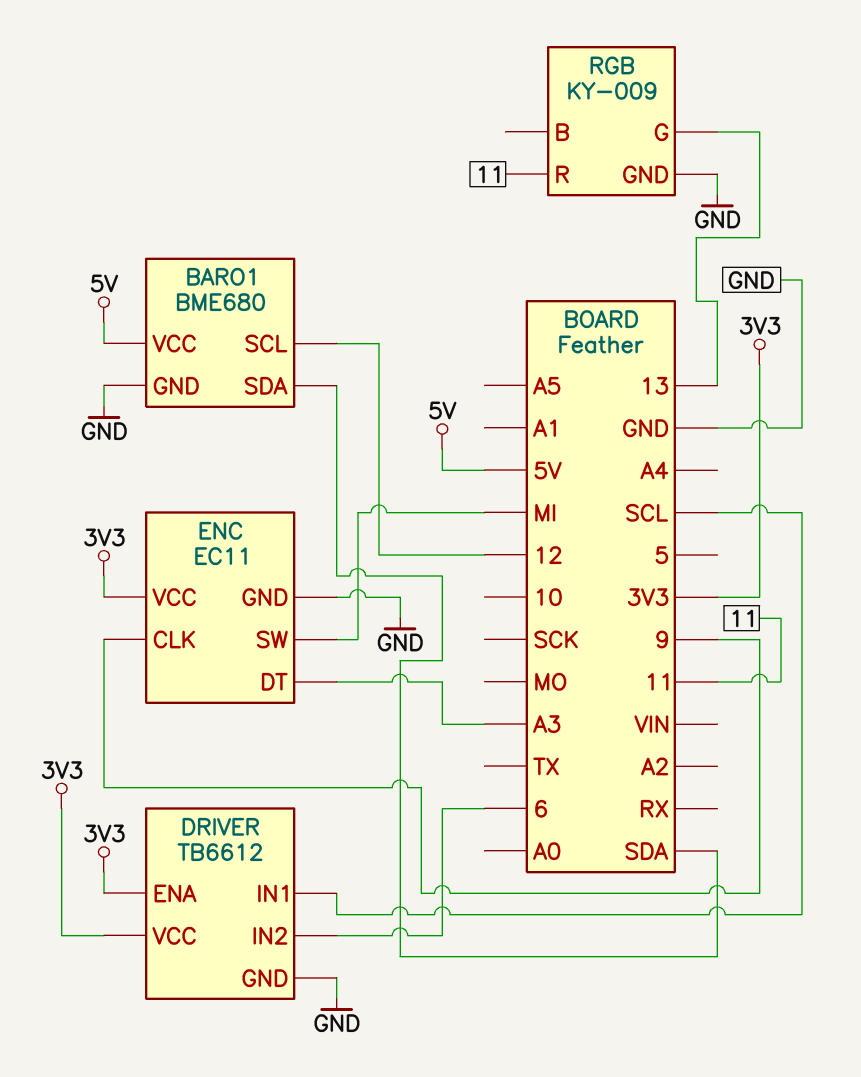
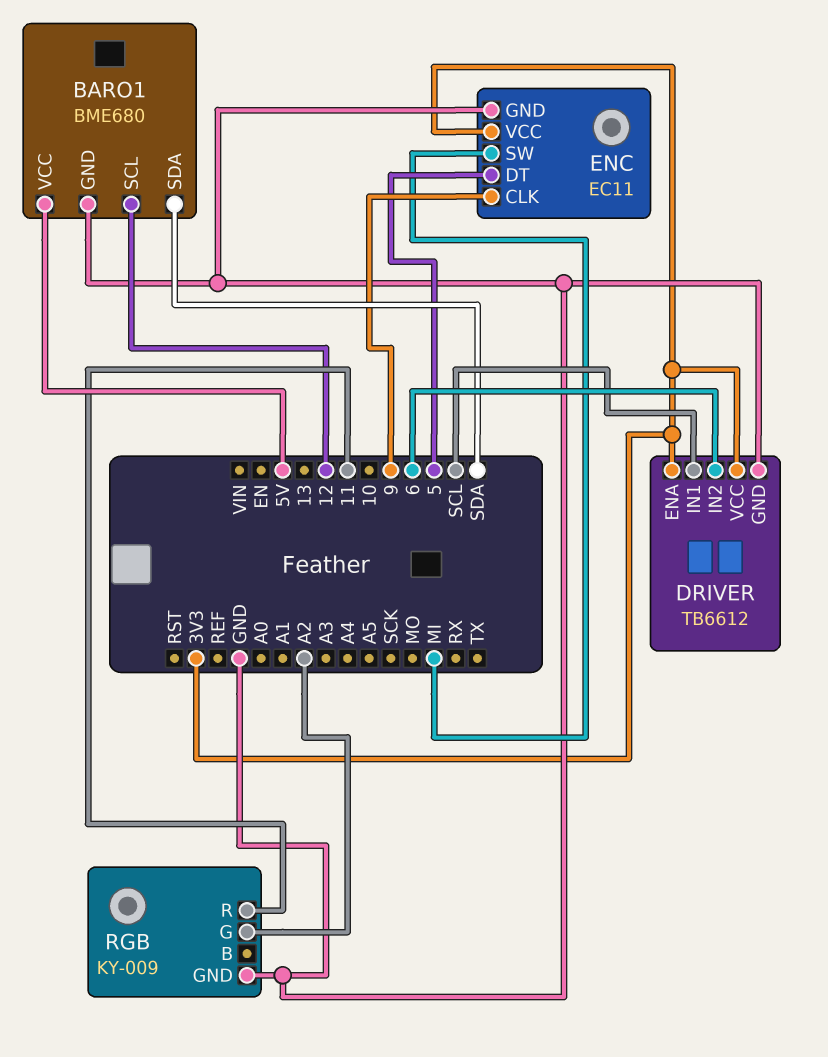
ENC pin DT: A3 -> 5
RGB pin G: 13 -> A2

